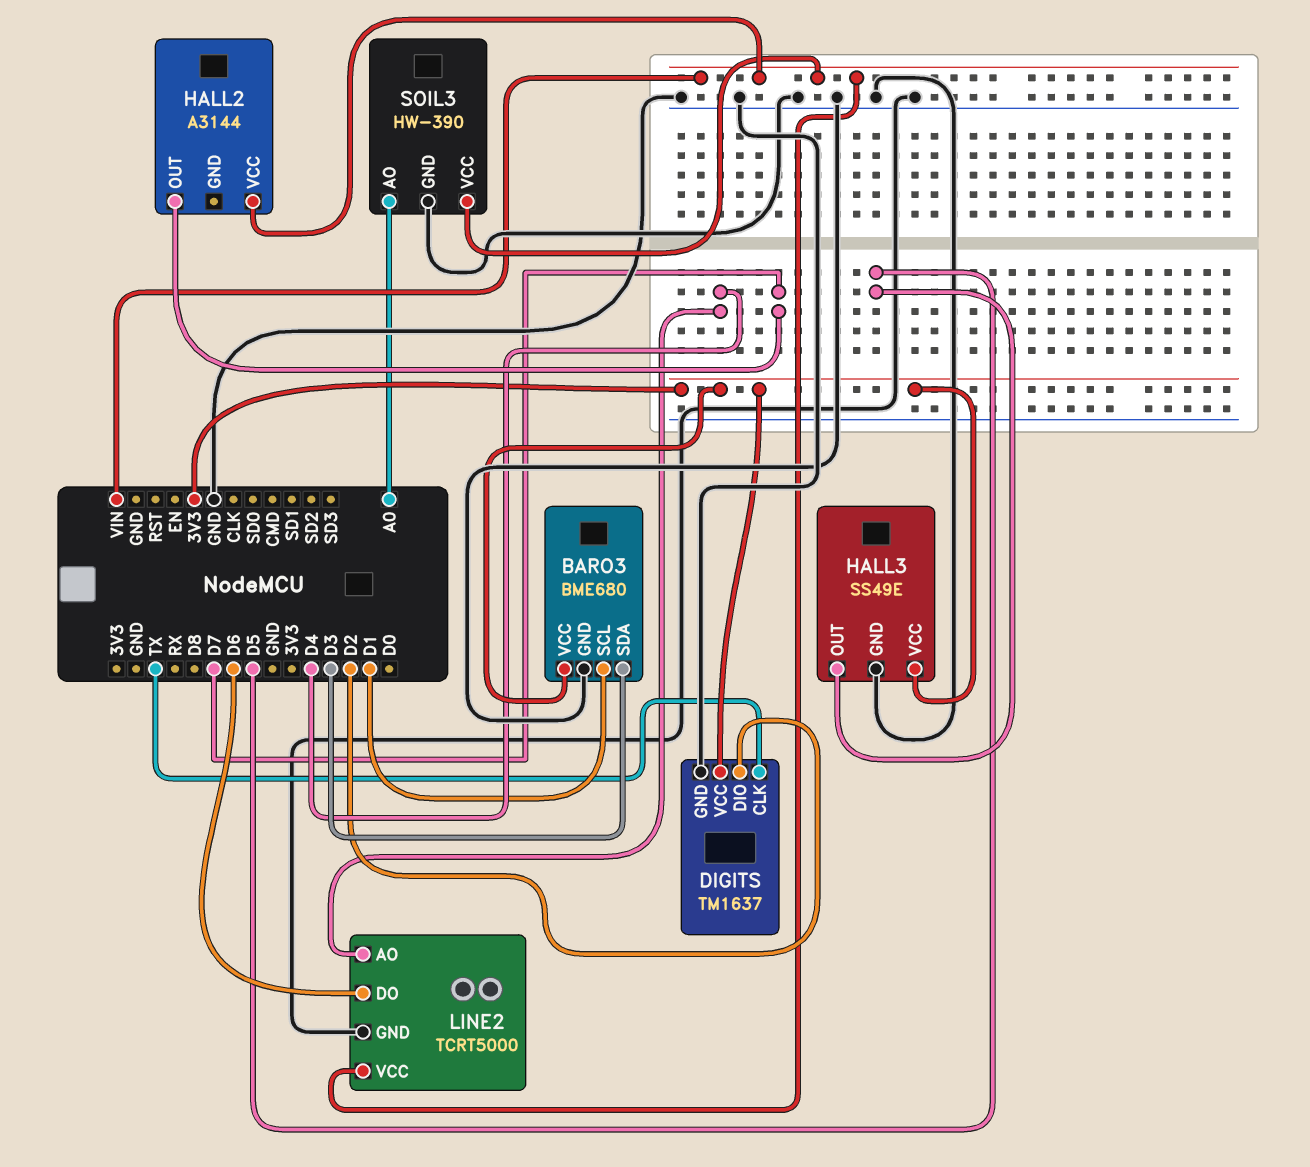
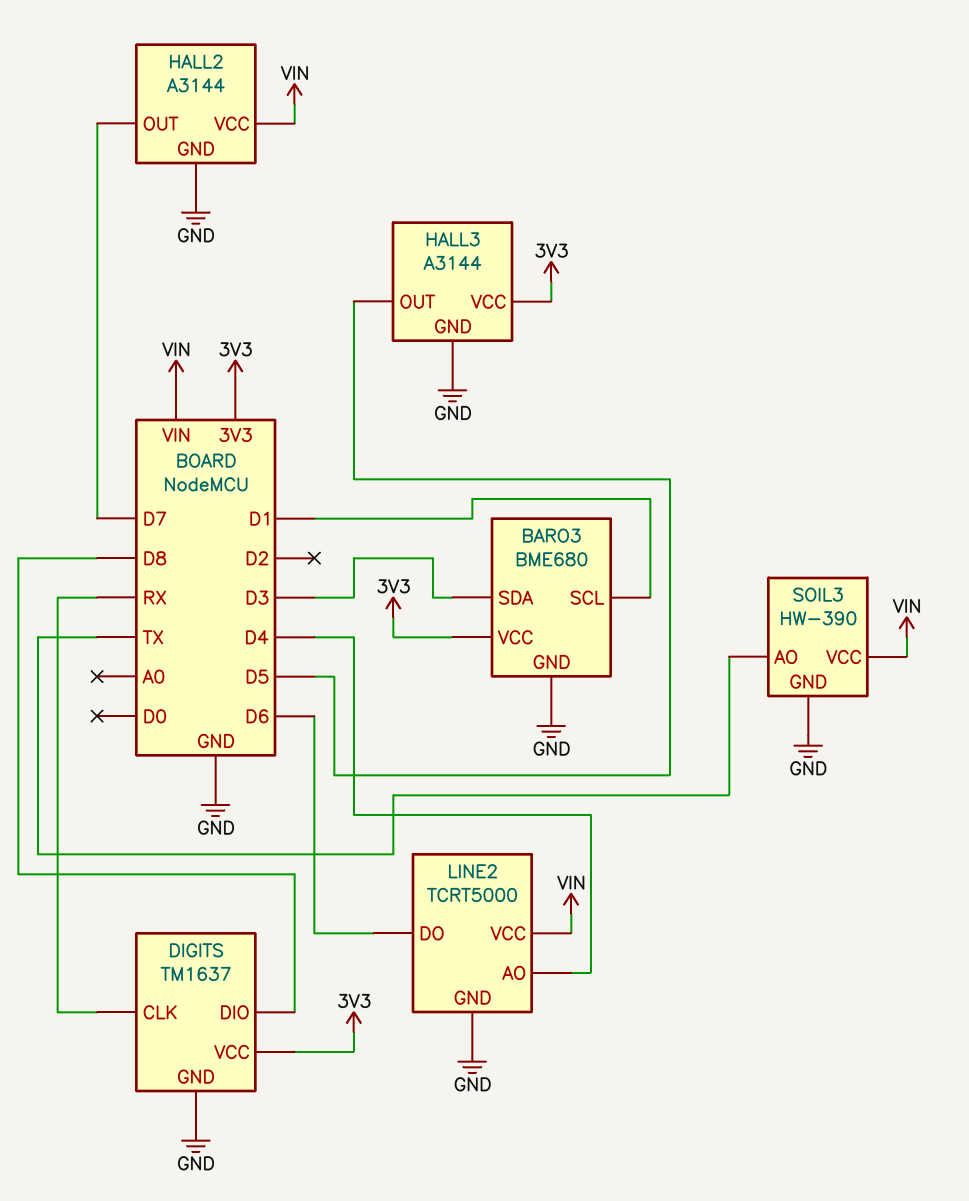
DIGITS pin CLK: TX -> RX
DIGITS pin DIO: D2 -> D8
HALL2 pin GND: none -> GND
HALL3: SS49E -> A3144
SOIL3 pin AO: A0 -> TX

